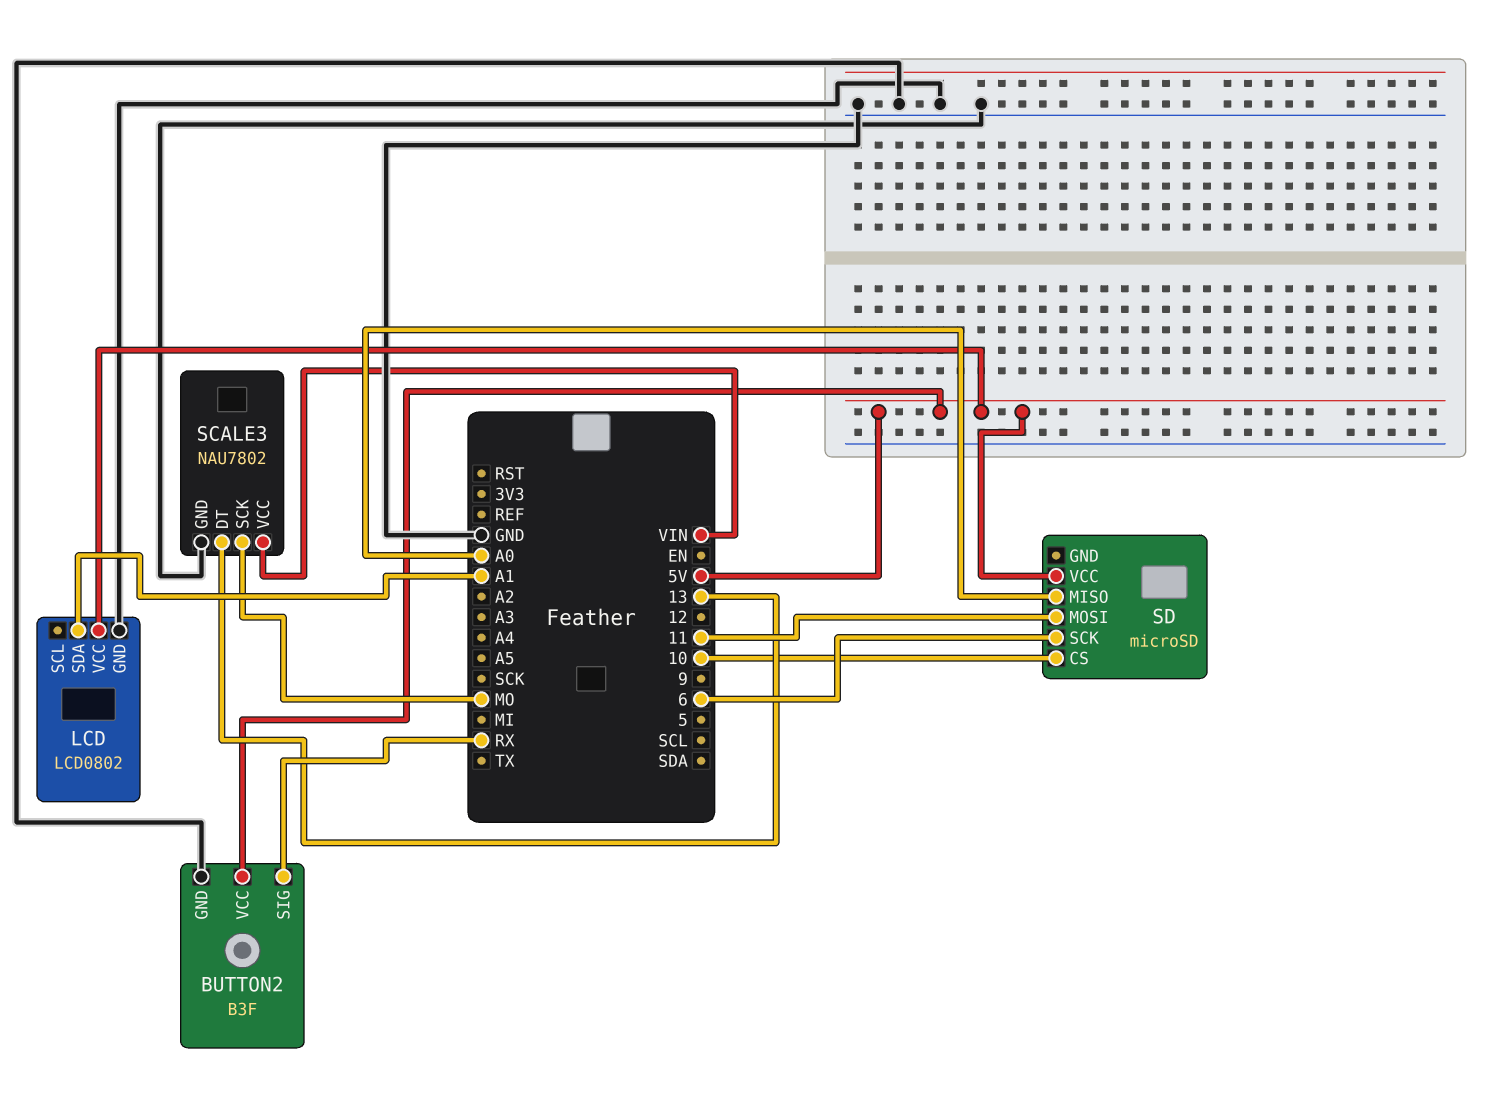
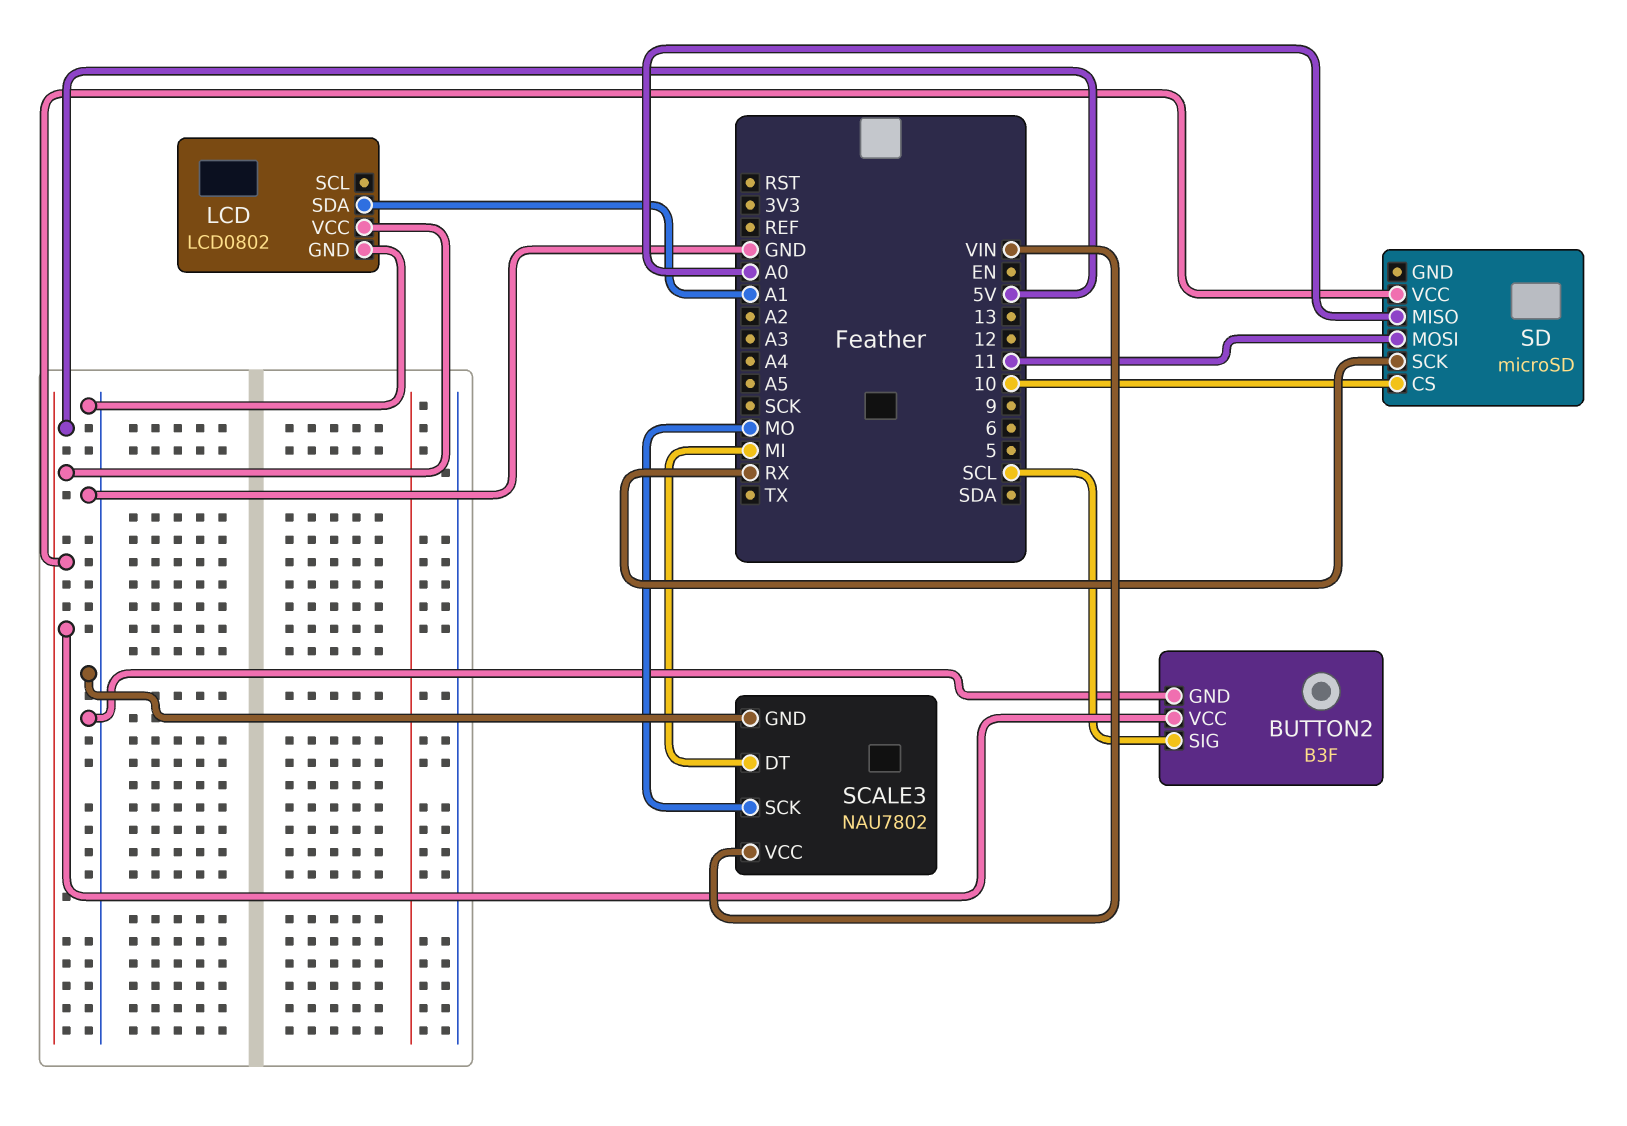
BUTTON2 pin SIG: RX -> SCL
SCALE3 pin DT: 13 -> MI
SD pin SCK: 6 -> RX

